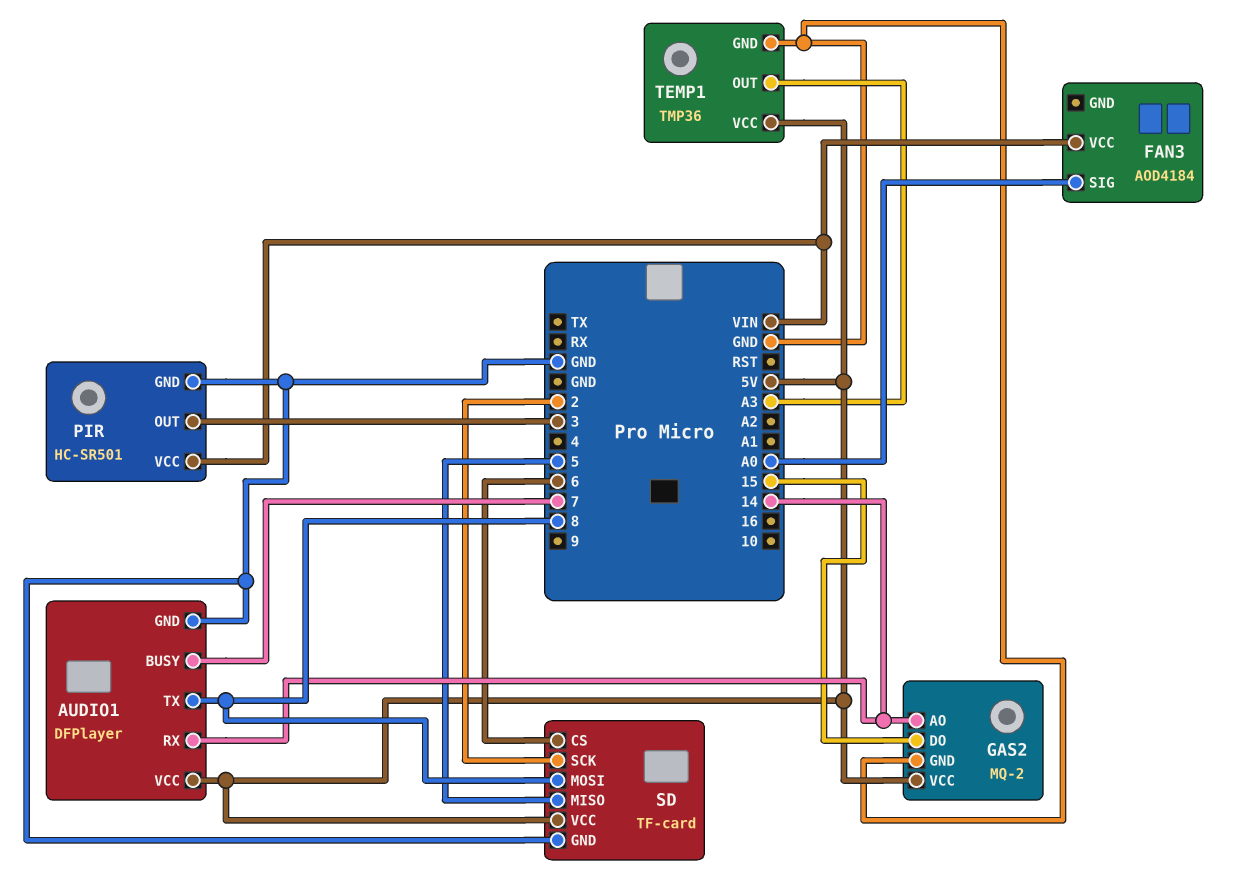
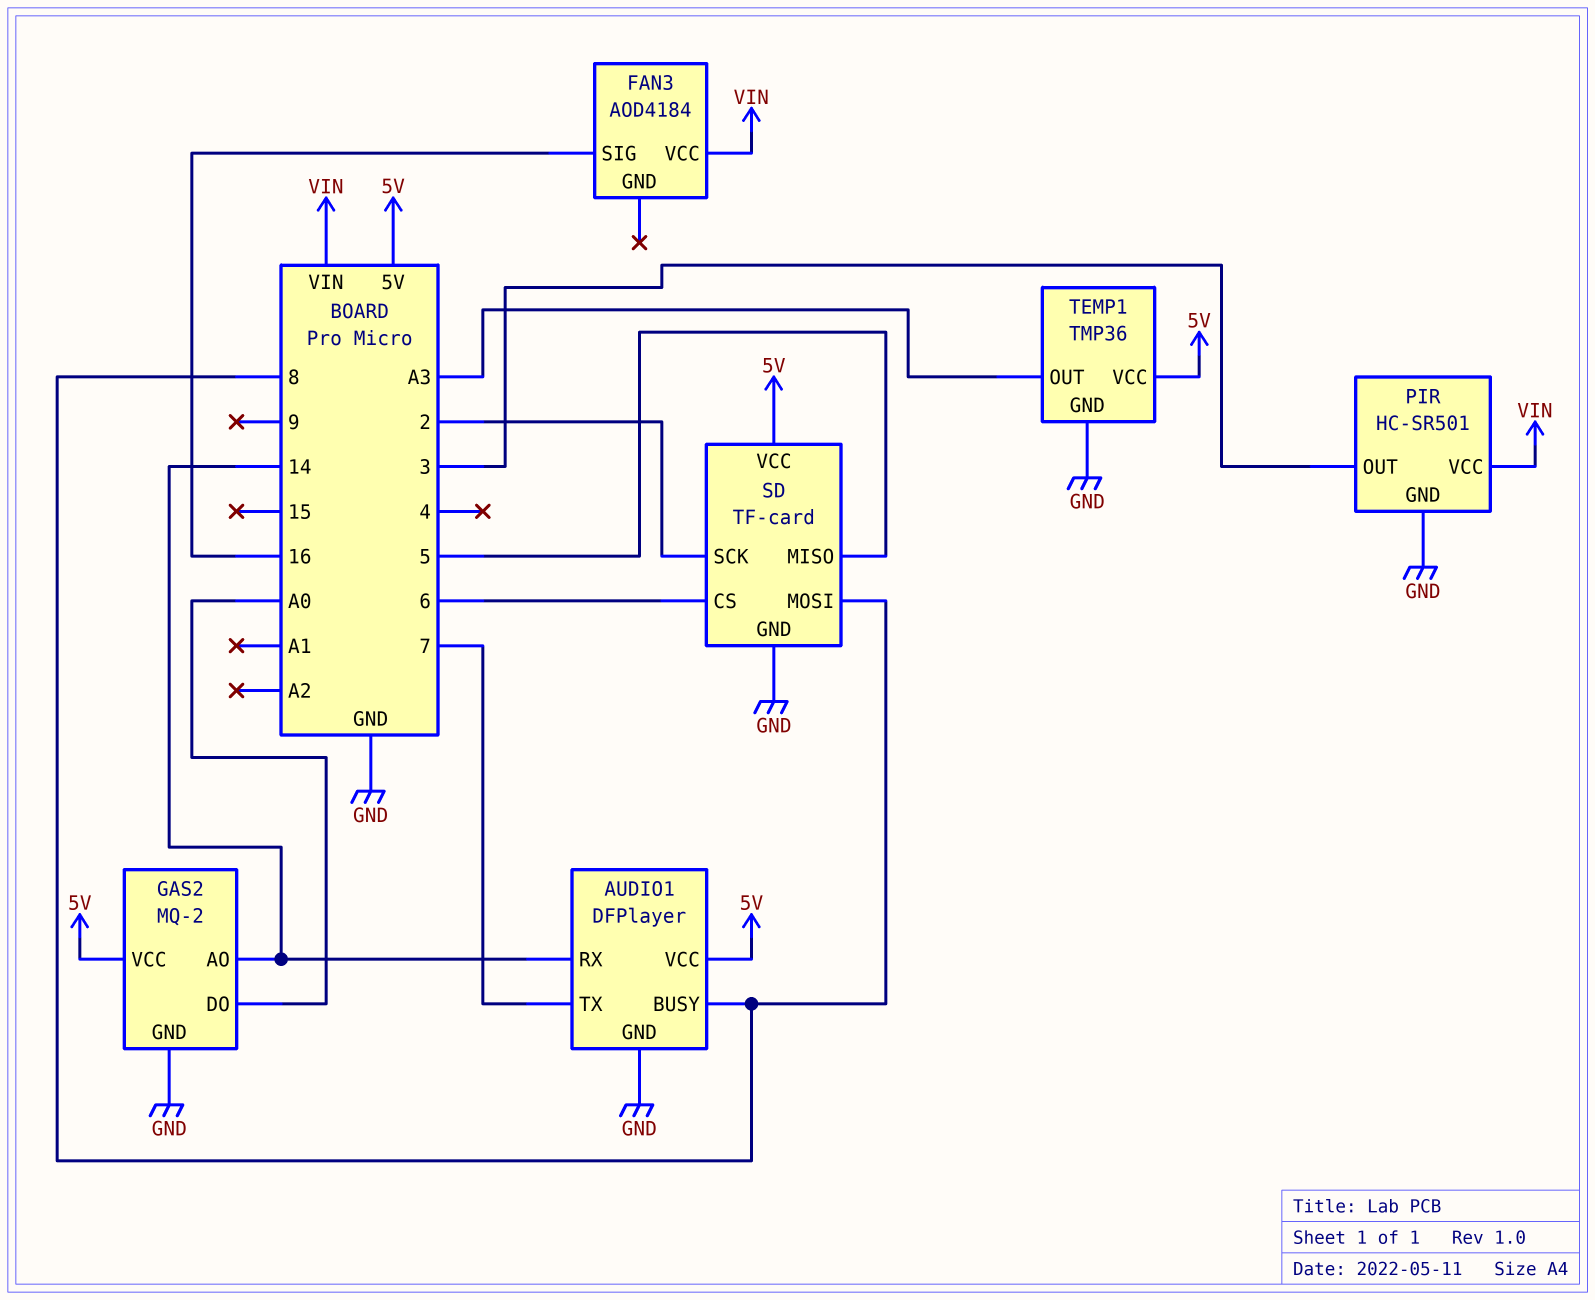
AUDIO1 pin BUSY: 7 -> 8
AUDIO1 pin TX: 8 -> 7
FAN3 pin SIG: A0 -> 16
GAS2 pin DO: 15 -> A0

